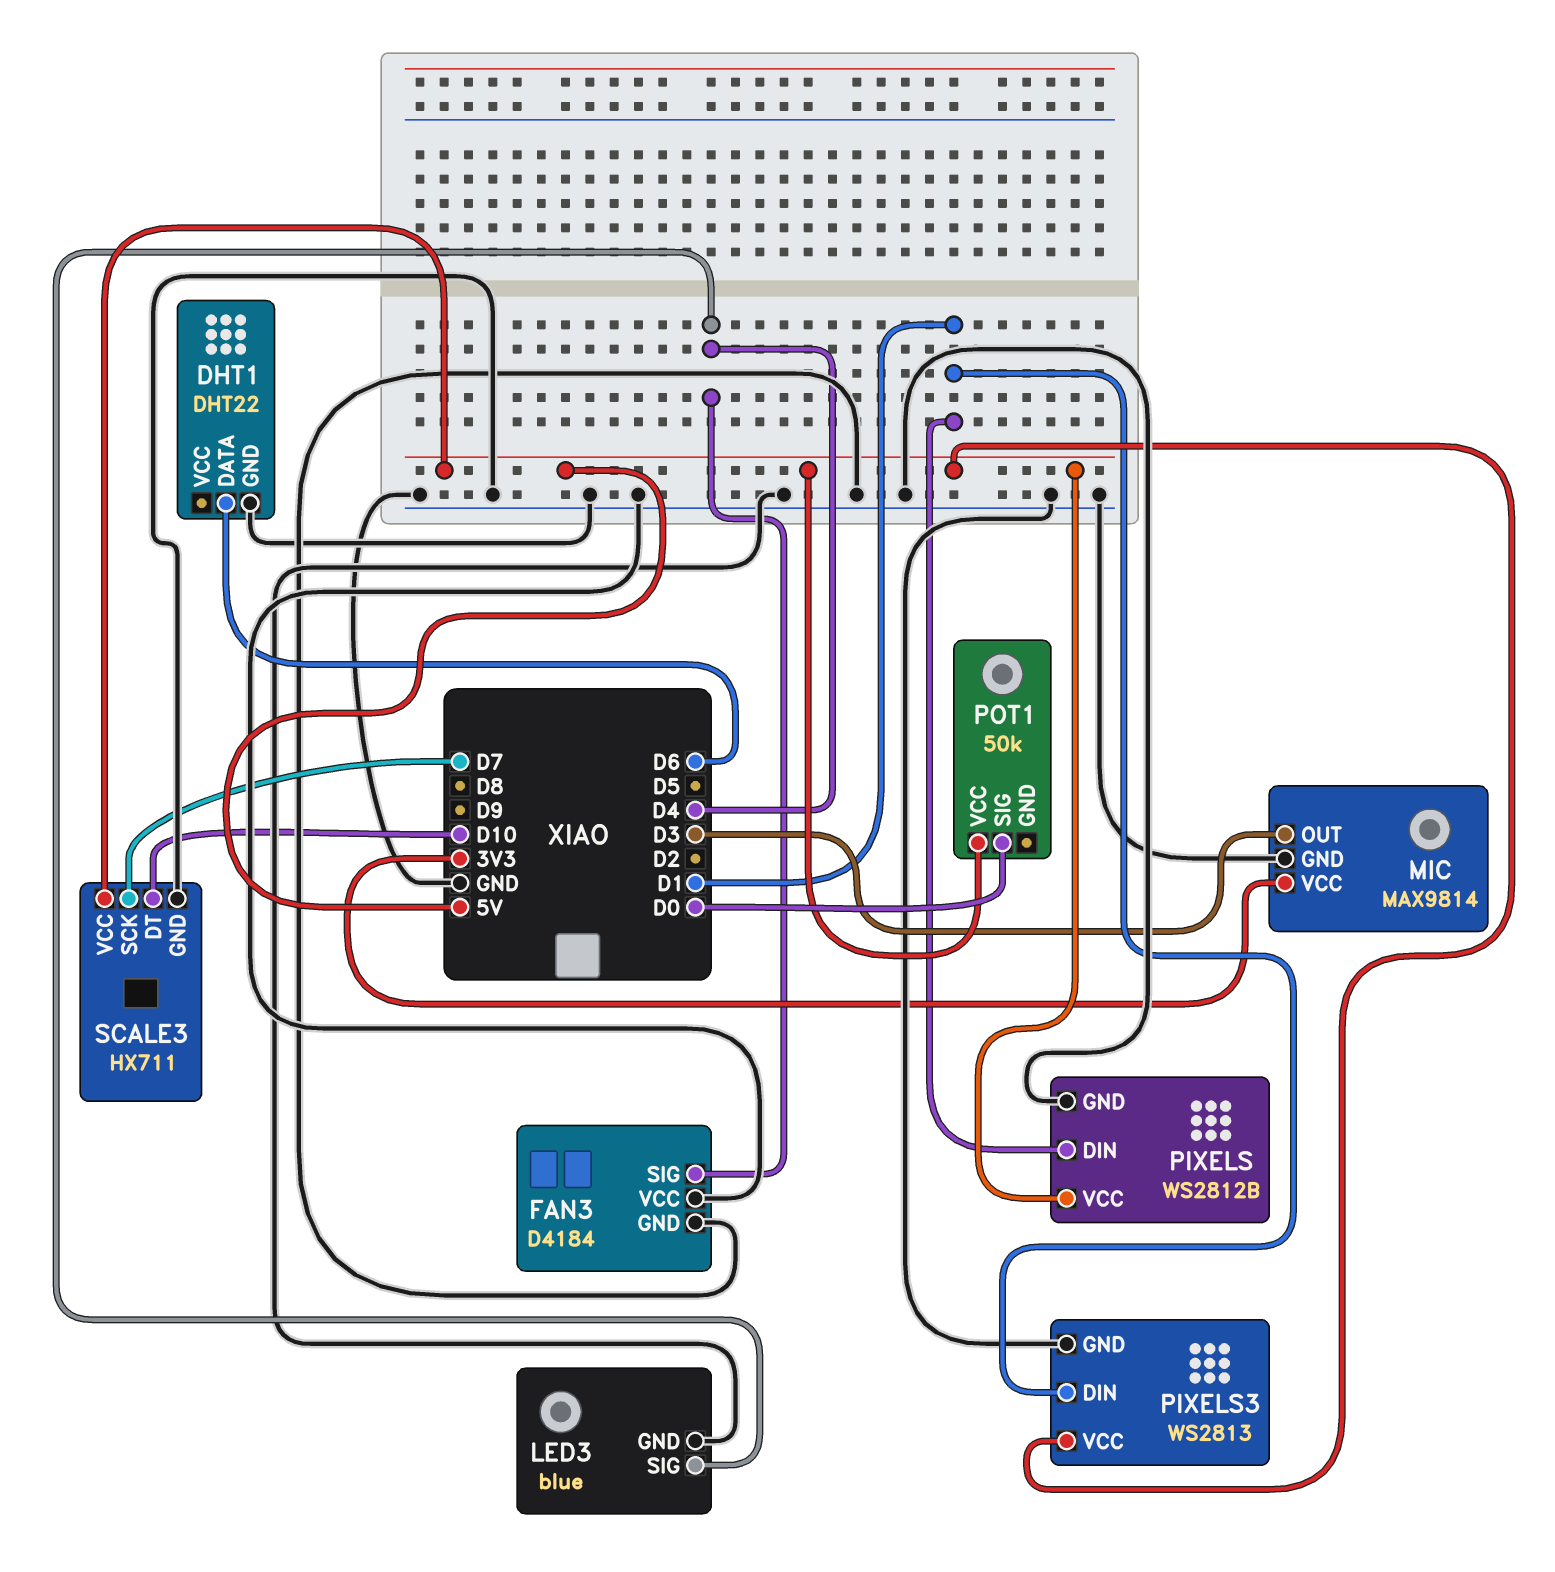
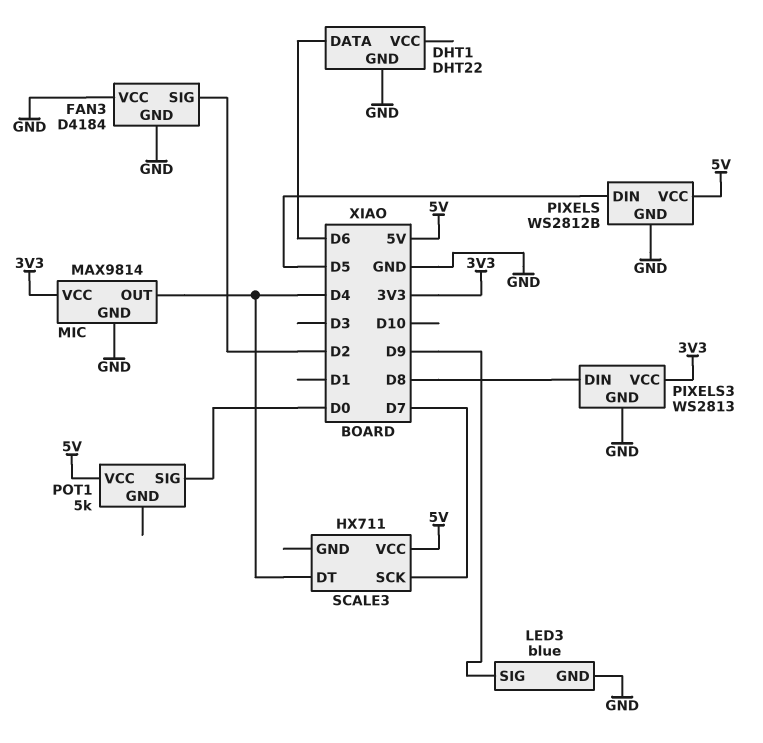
FAN3 pin SIG: D4 -> D2
LED3 pin SIG: D4 -> D9
MIC pin OUT: D3 -> D4
PIXELS pin DIN: D1 -> D5
PIXELS3 pin DIN: D1 -> D8
PIXELS3 pin VCC: 5V -> 3V3
POT1: 50k -> 5k
SCALE3 pin DT: D10 -> D4
SCALE3 pin GND: GND -> none

